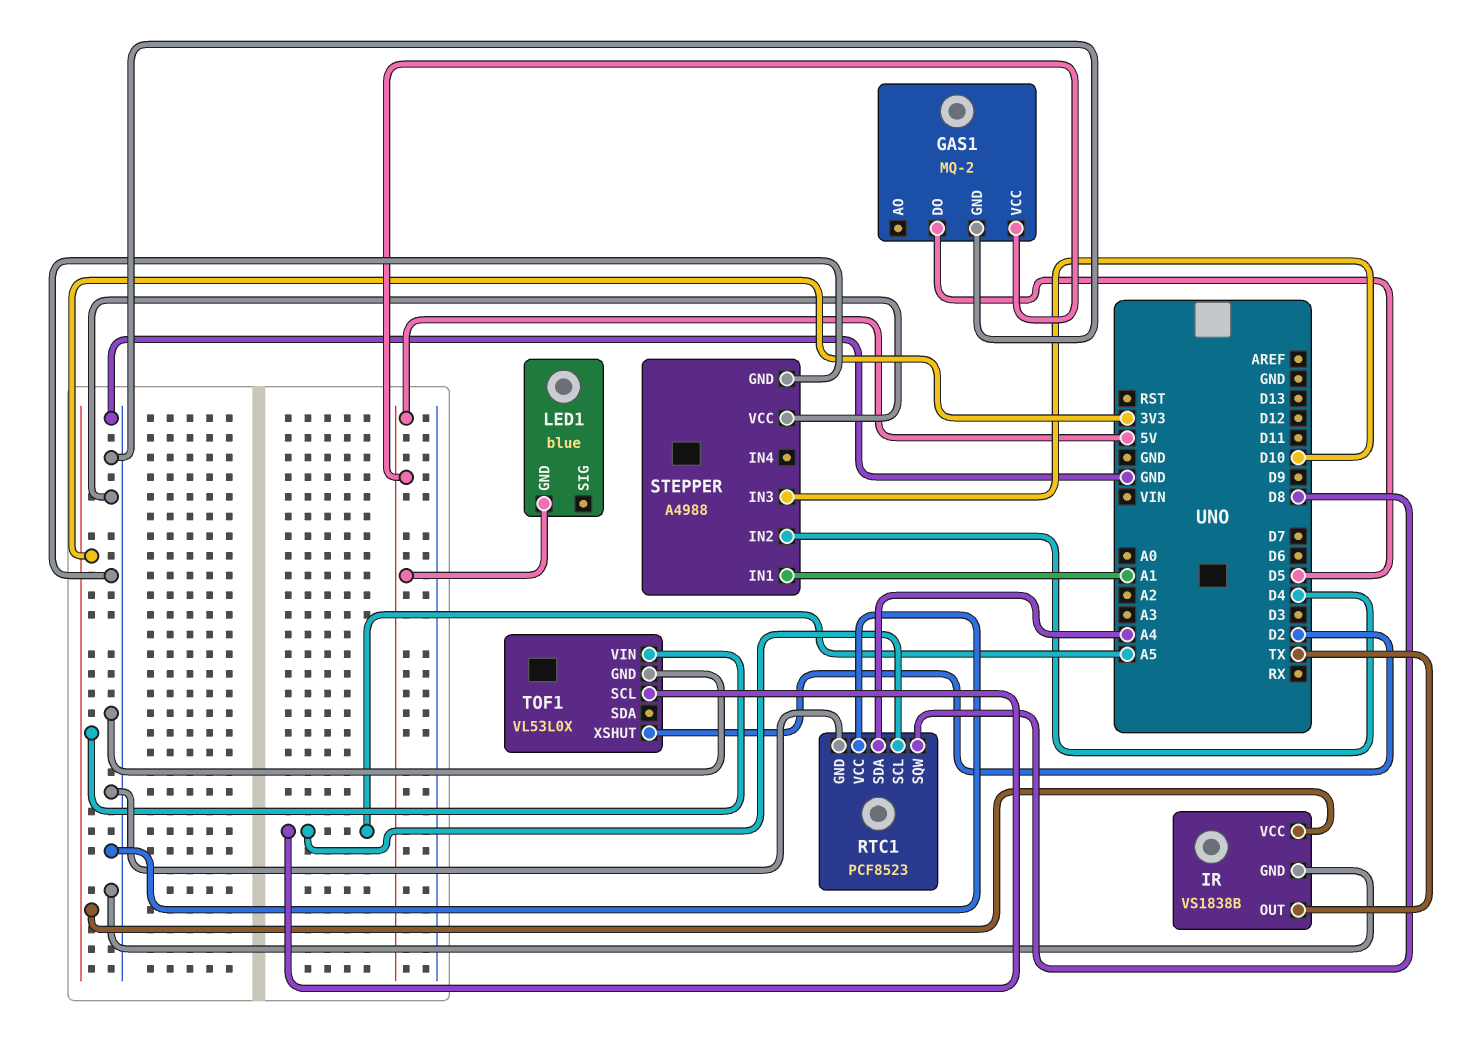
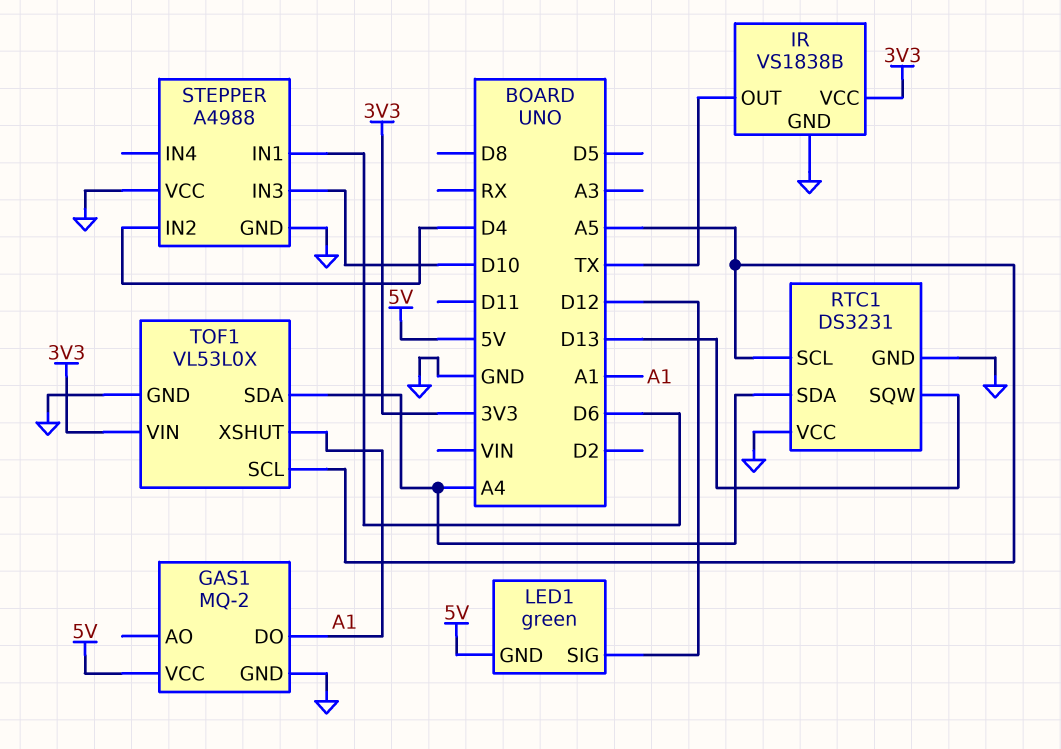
GAS1 pin DO: D5 -> A1
LED1: blue -> green
LED1 pin SIG: none -> D12
RTC1: PCF8523 -> DS3231
RTC1 pin SQW: D8 -> D13
STEPPER pin IN1: A1 -> D6
TOF1 pin SDA: none -> A4
TOF1 pin XSHUT: D2 -> A1

